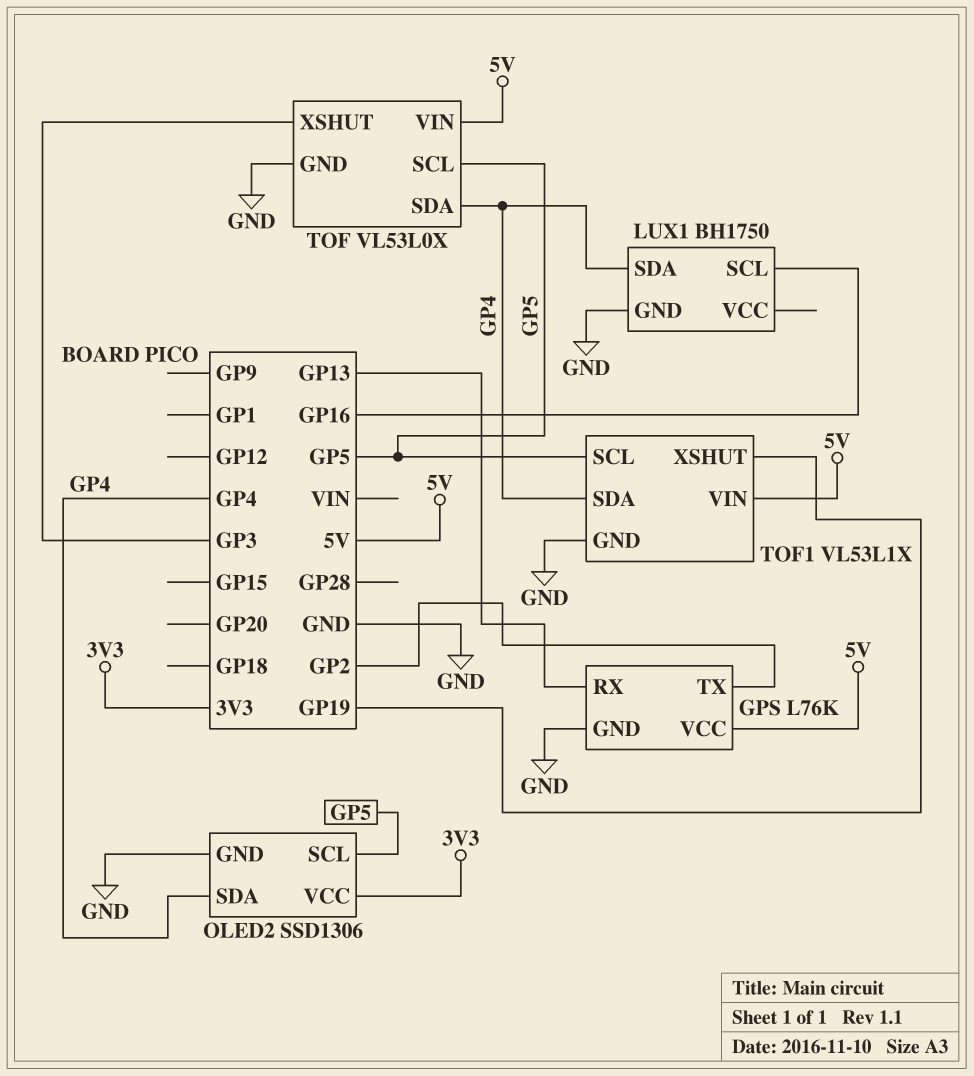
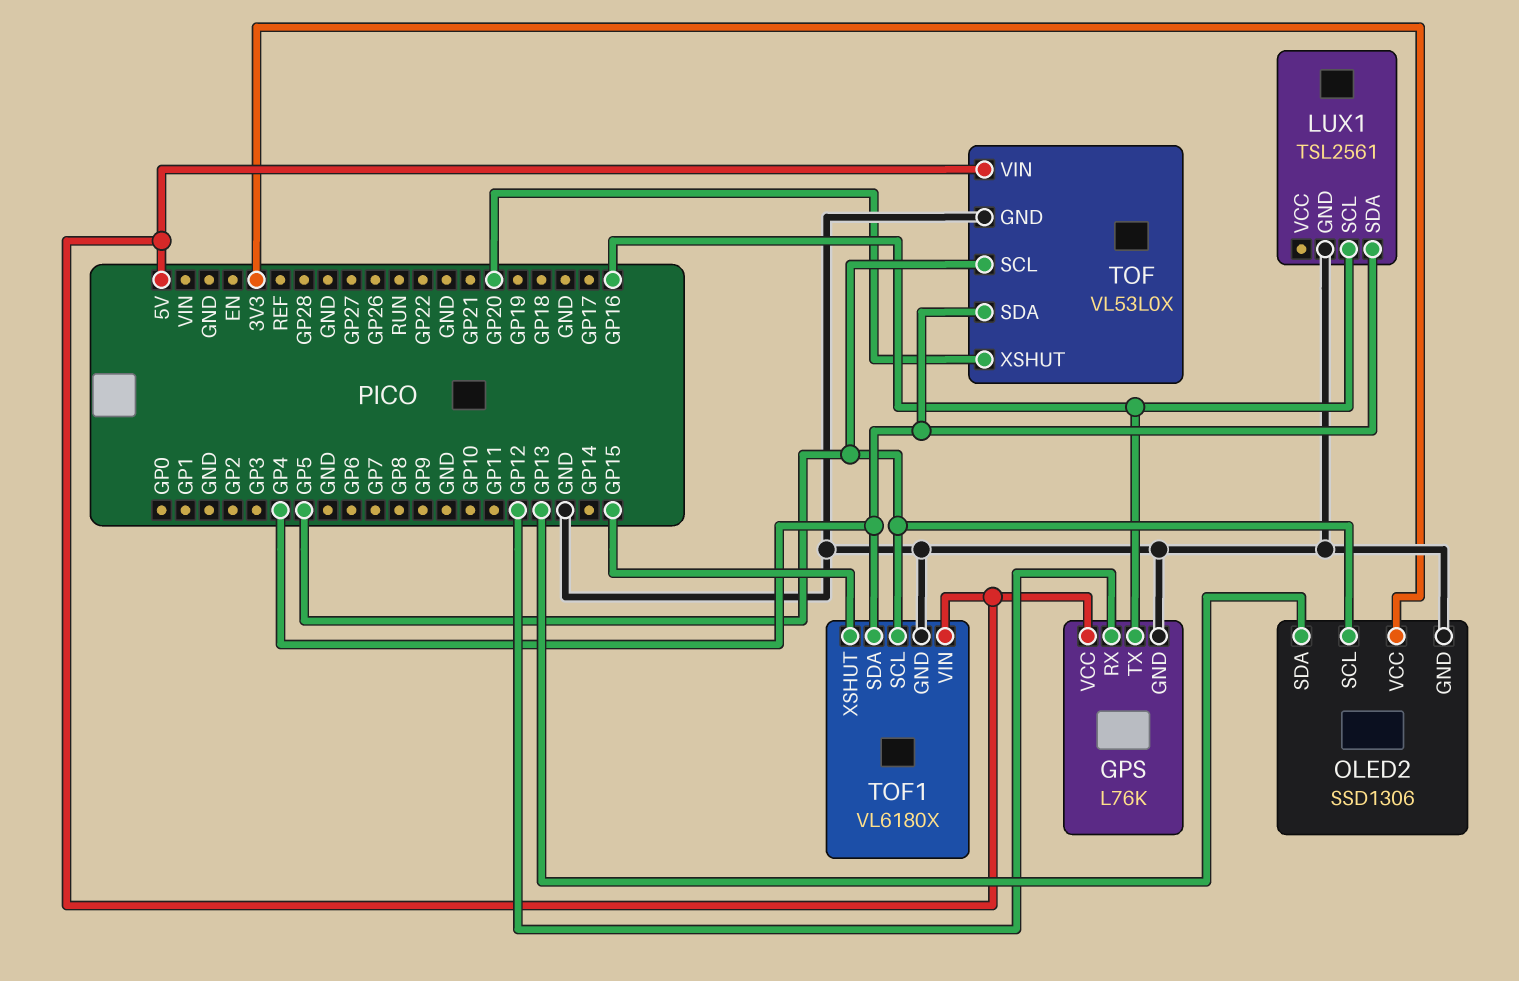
GPS pin RX: GP13 -> GP12
GPS pin TX: GP2 -> GP16
LUX1: BH1750 -> TSL2561
OLED2 pin SDA: GP4 -> GP13
TOF pin XSHUT: GP3 -> GP20
TOF1: VL53L1X -> VL6180X
TOF1 pin XSHUT: GP19 -> GP15

